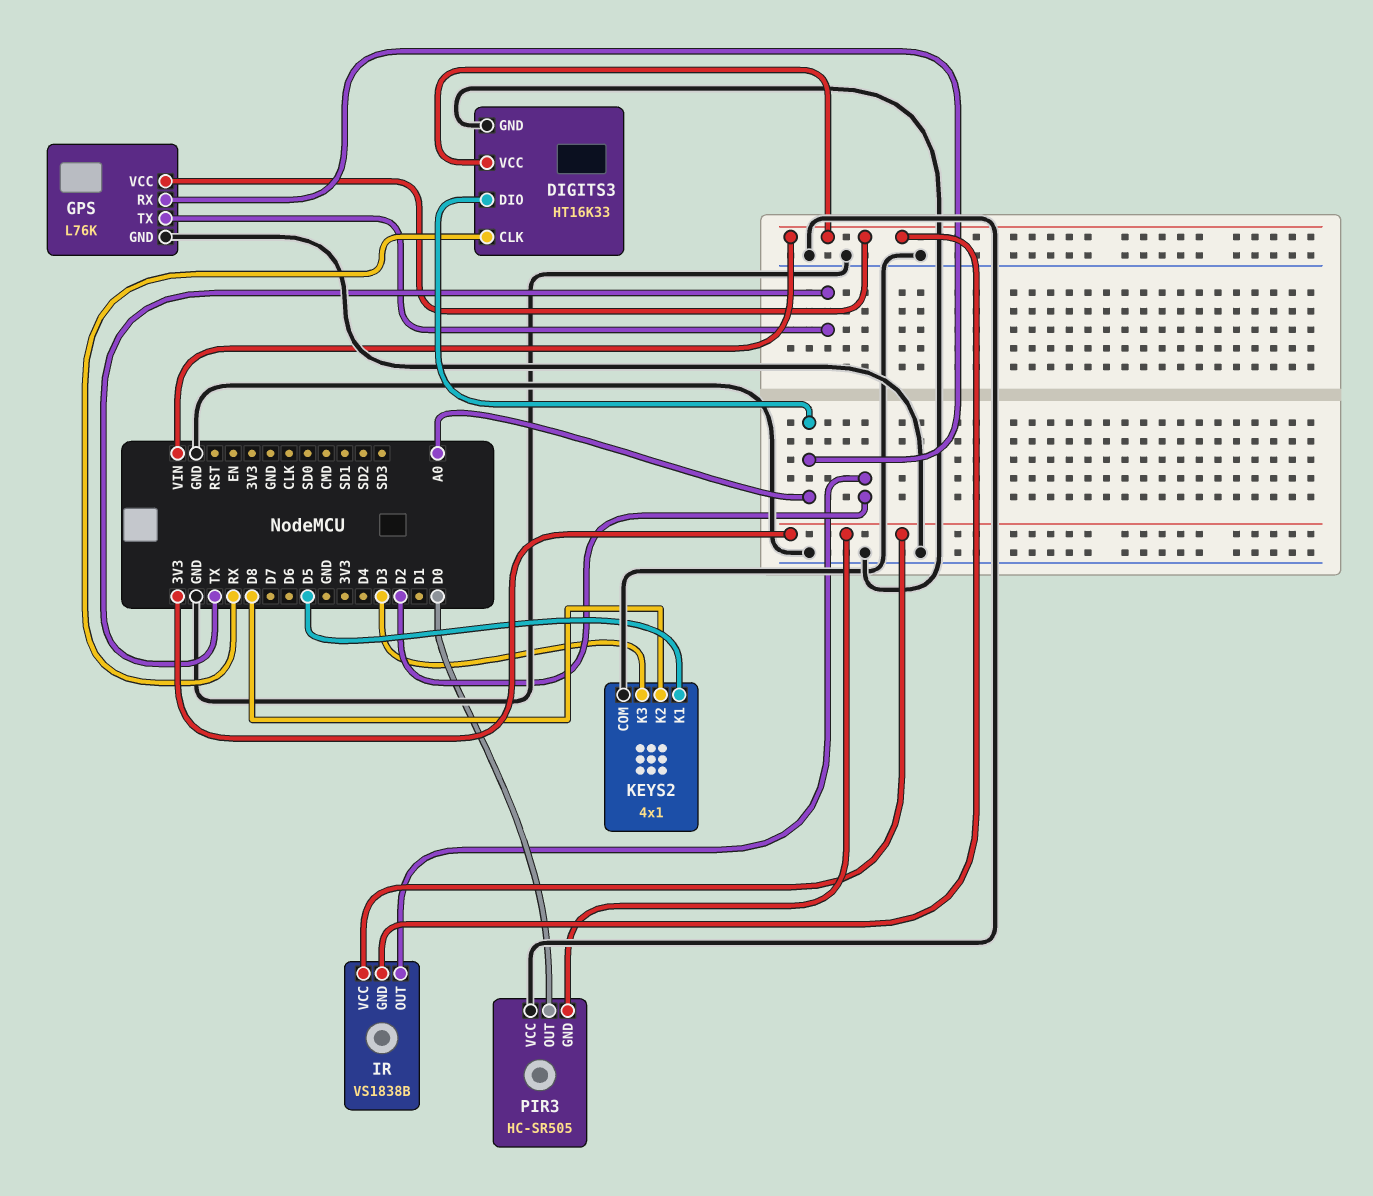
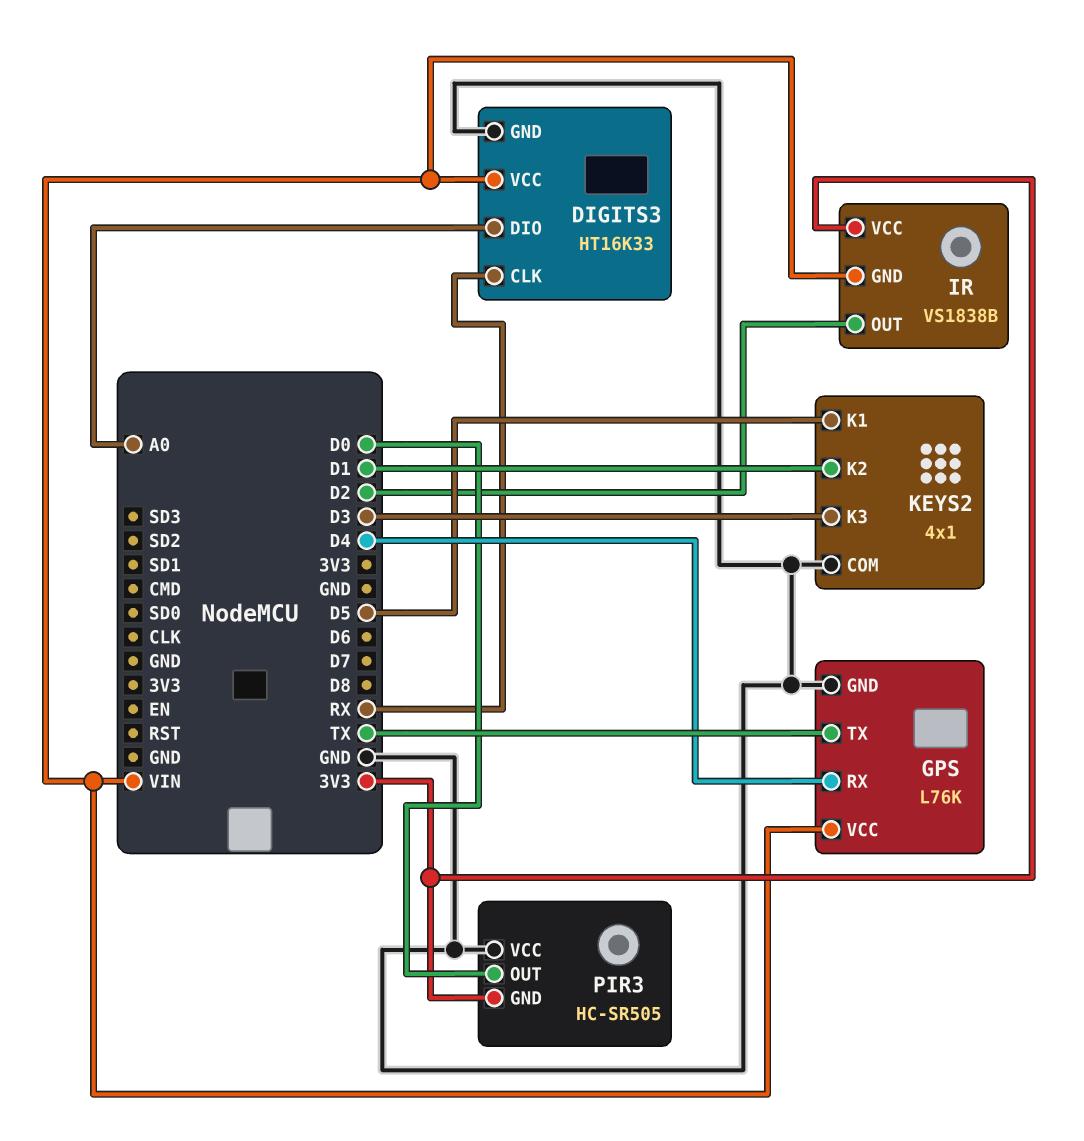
GPS pin RX: A0 -> D4
KEYS2 pin K2: D8 -> D1

